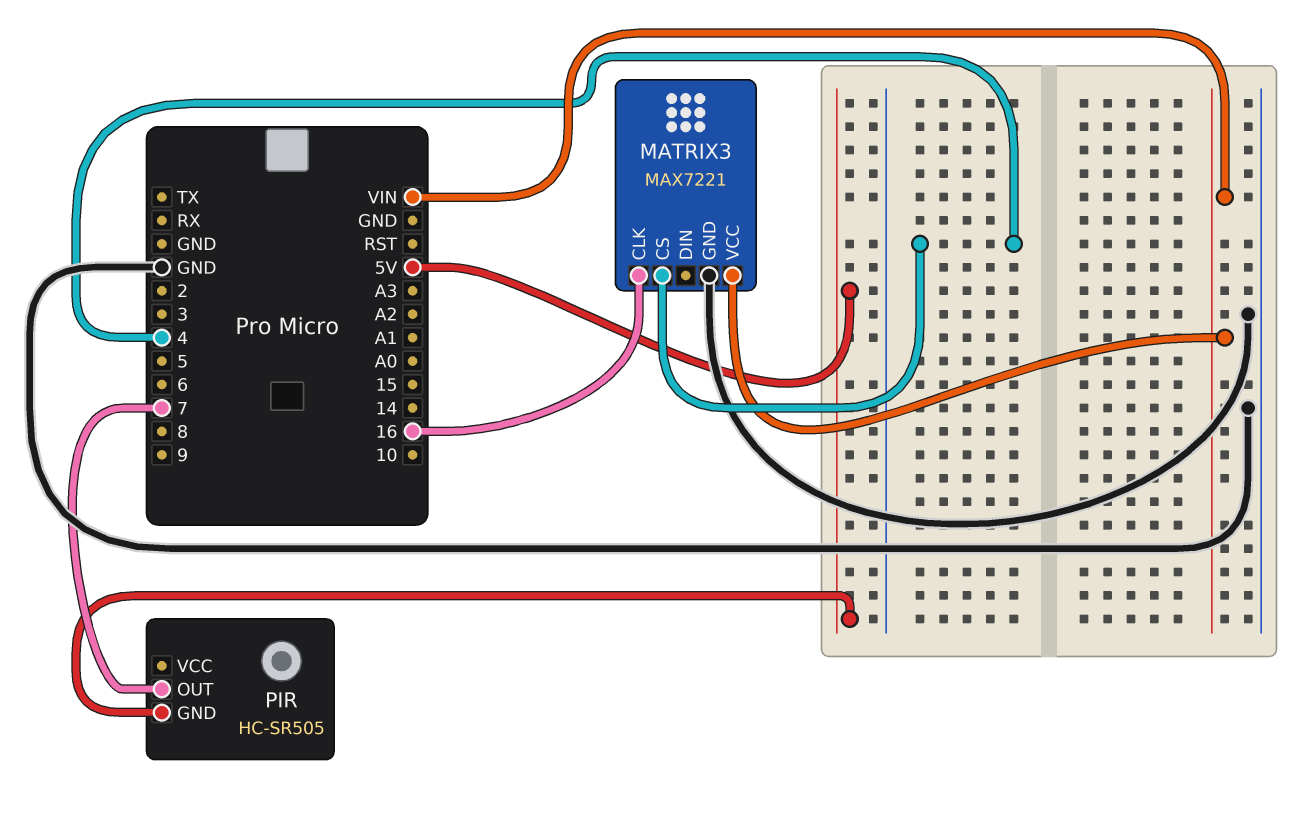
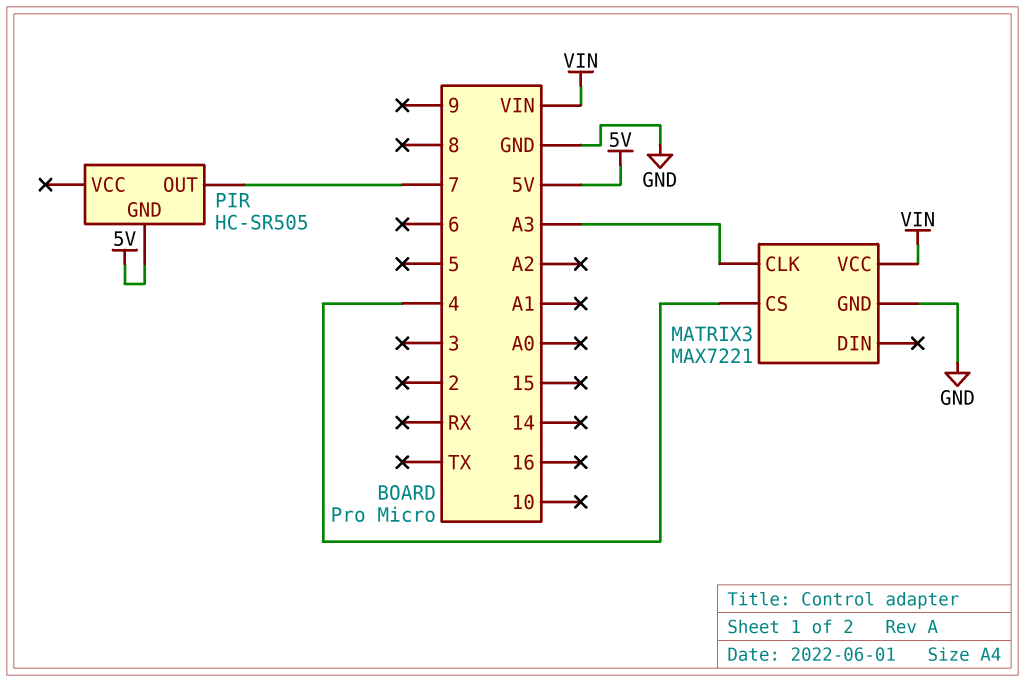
MATRIX3 pin CLK: 16 -> A3

